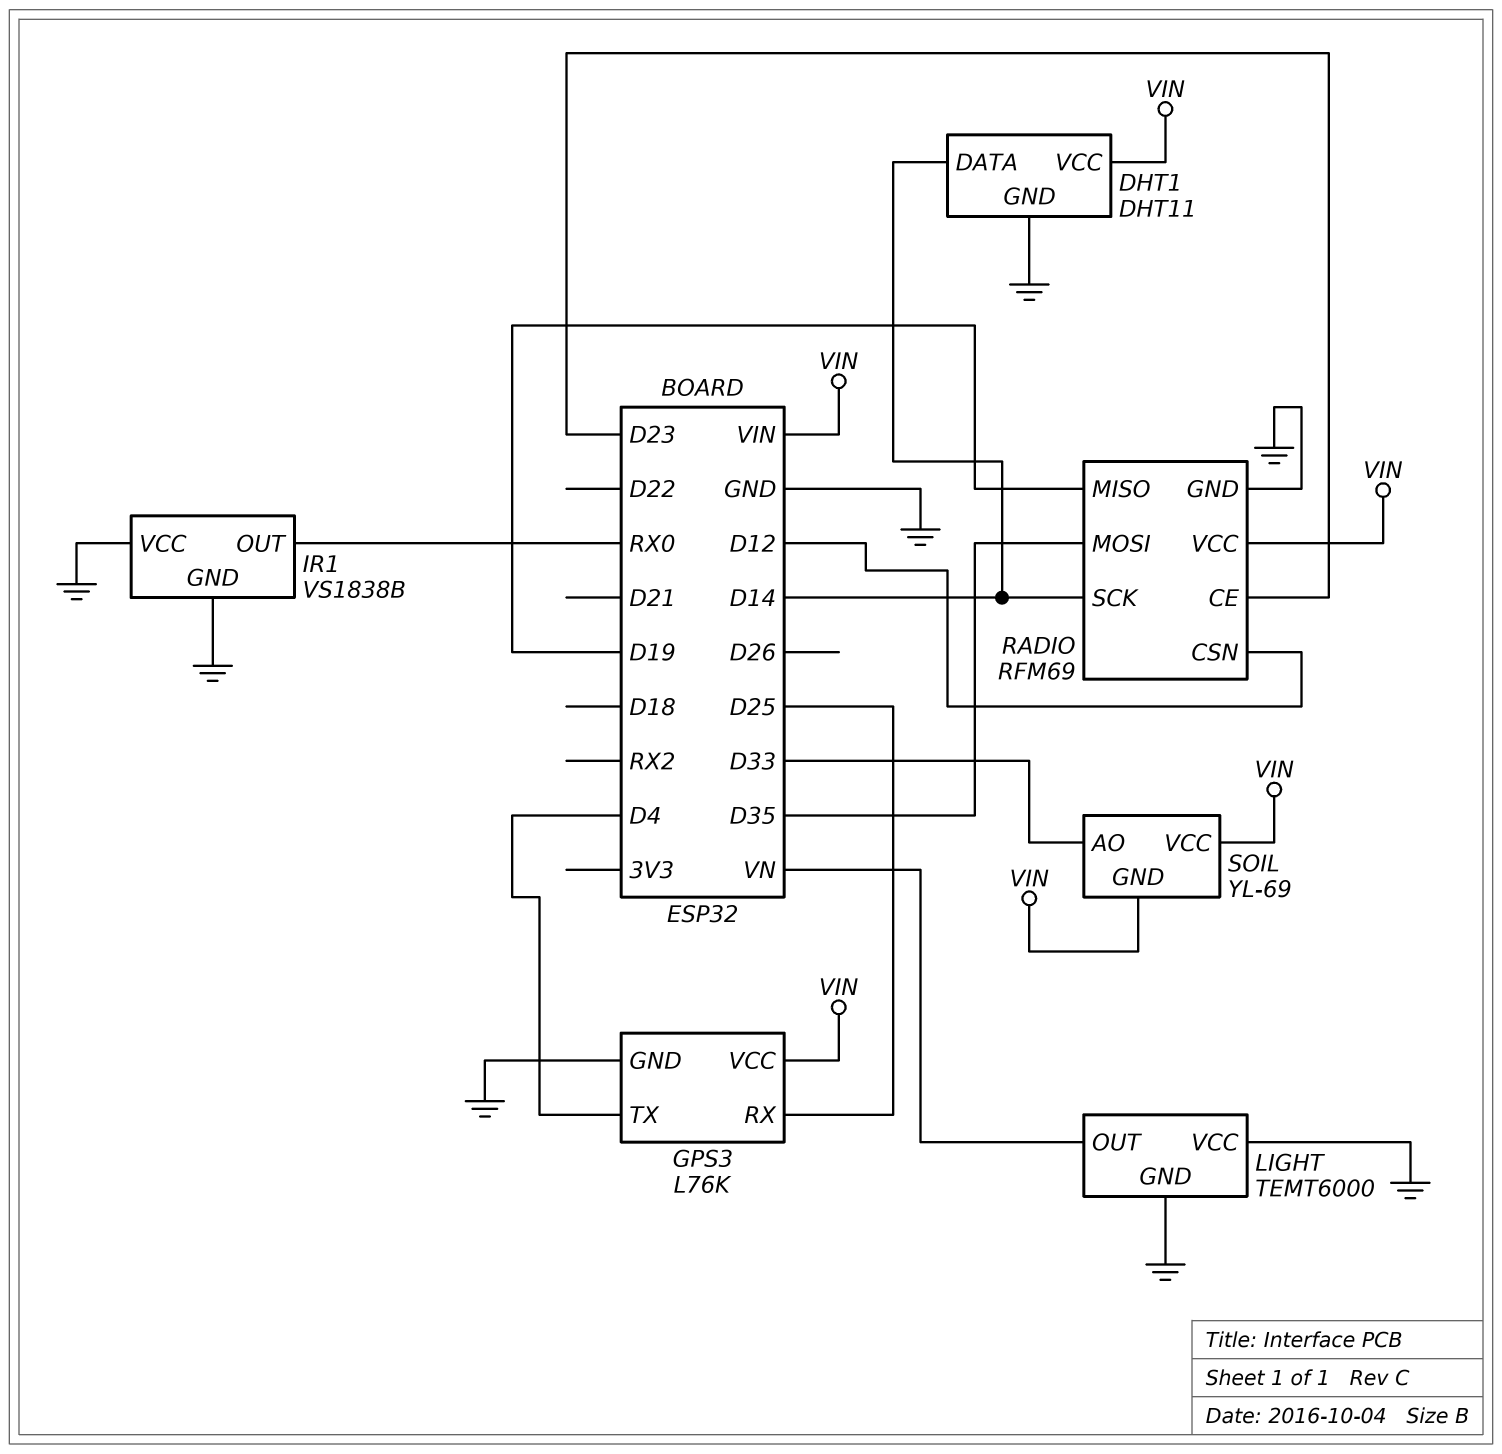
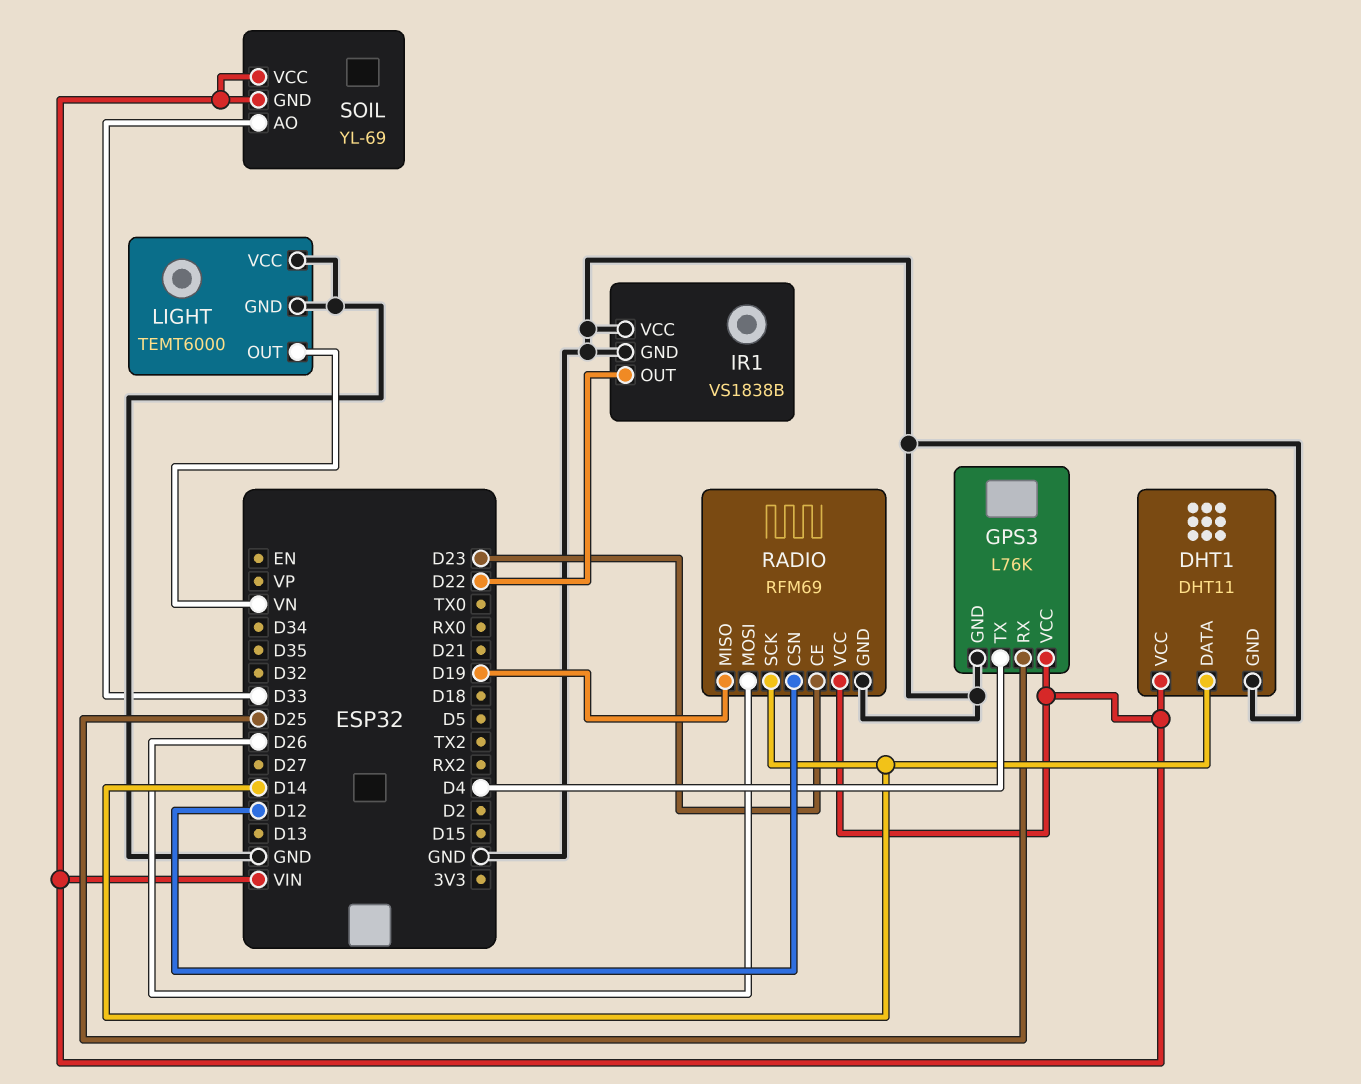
IR1 pin OUT: RX0 -> D22
RADIO pin MOSI: D35 -> D26

